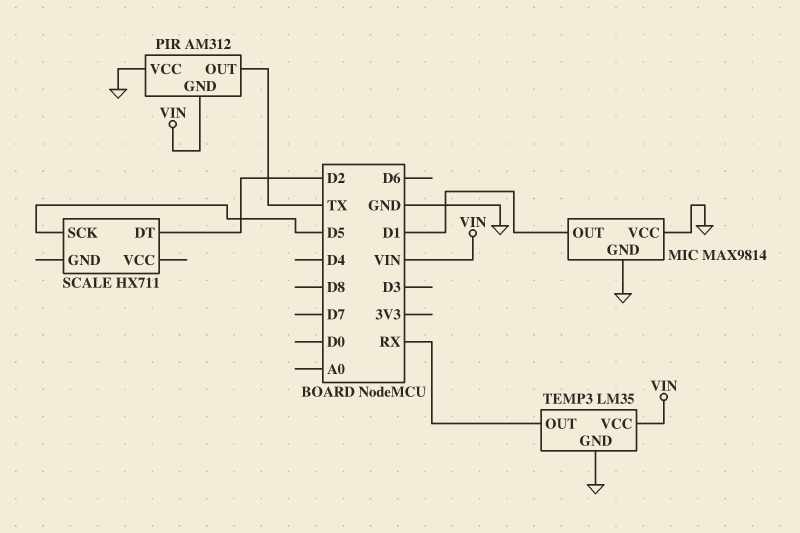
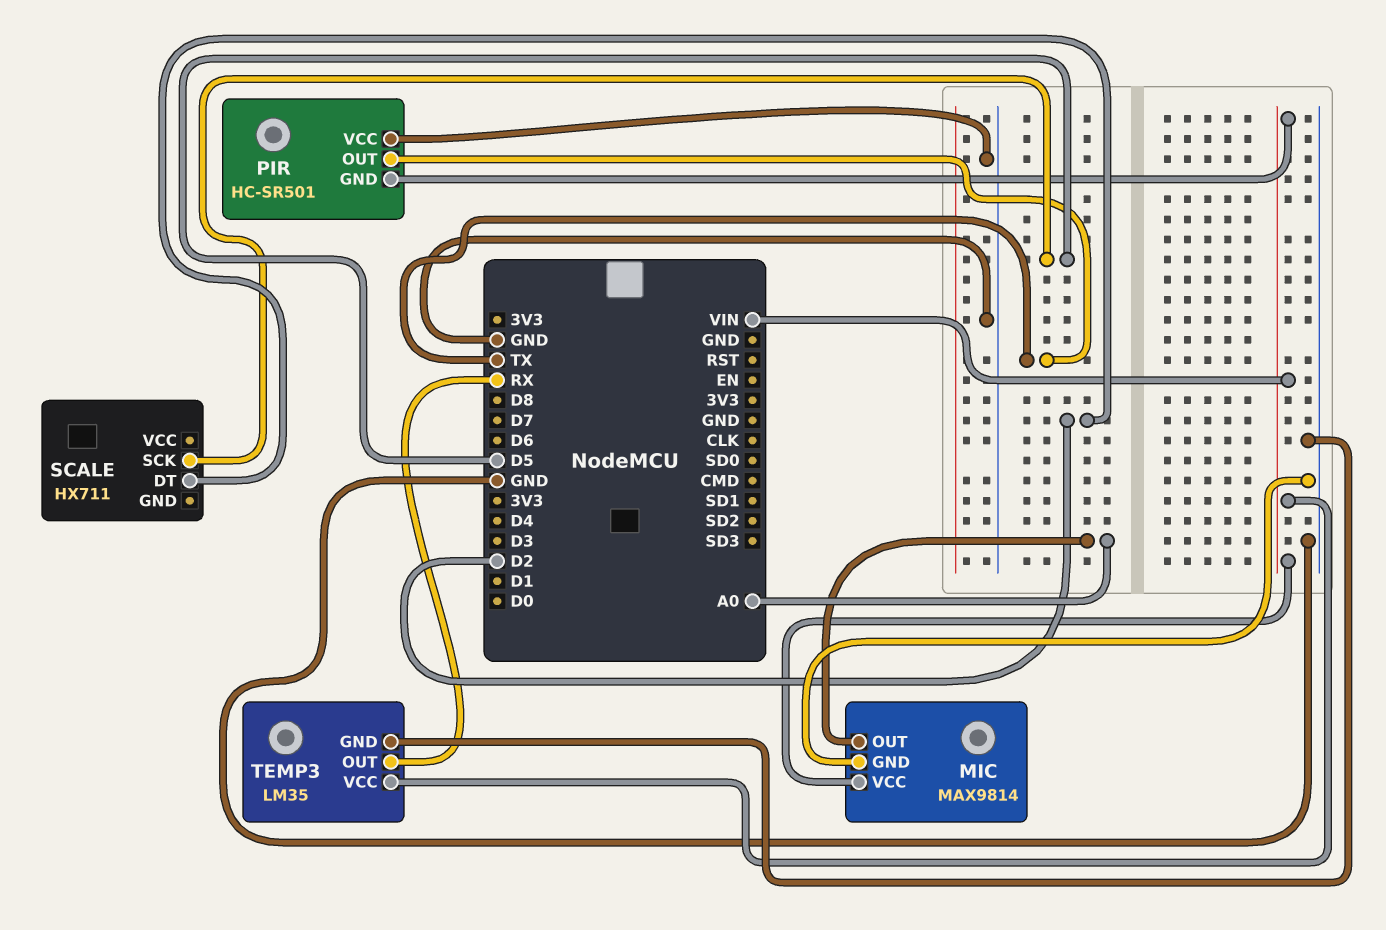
MIC pin OUT: D1 -> A0
MIC pin VCC: GND -> VIN
PIR: AM312 -> HC-SR501

